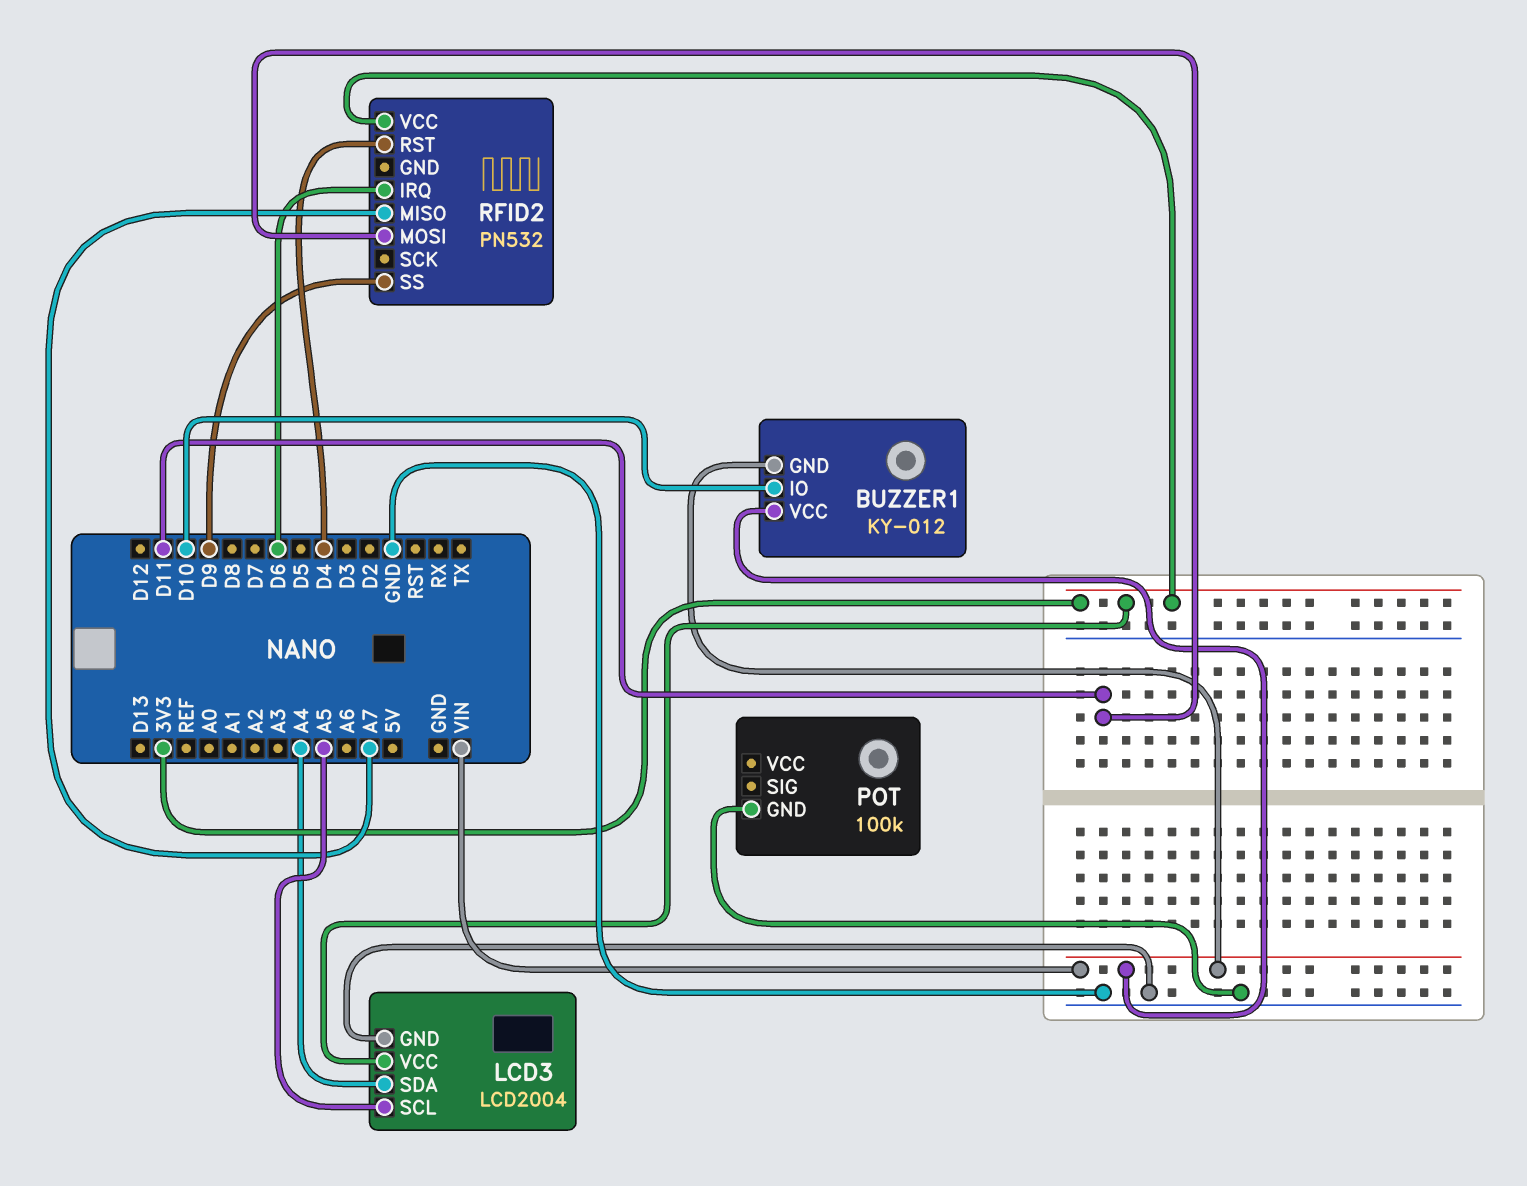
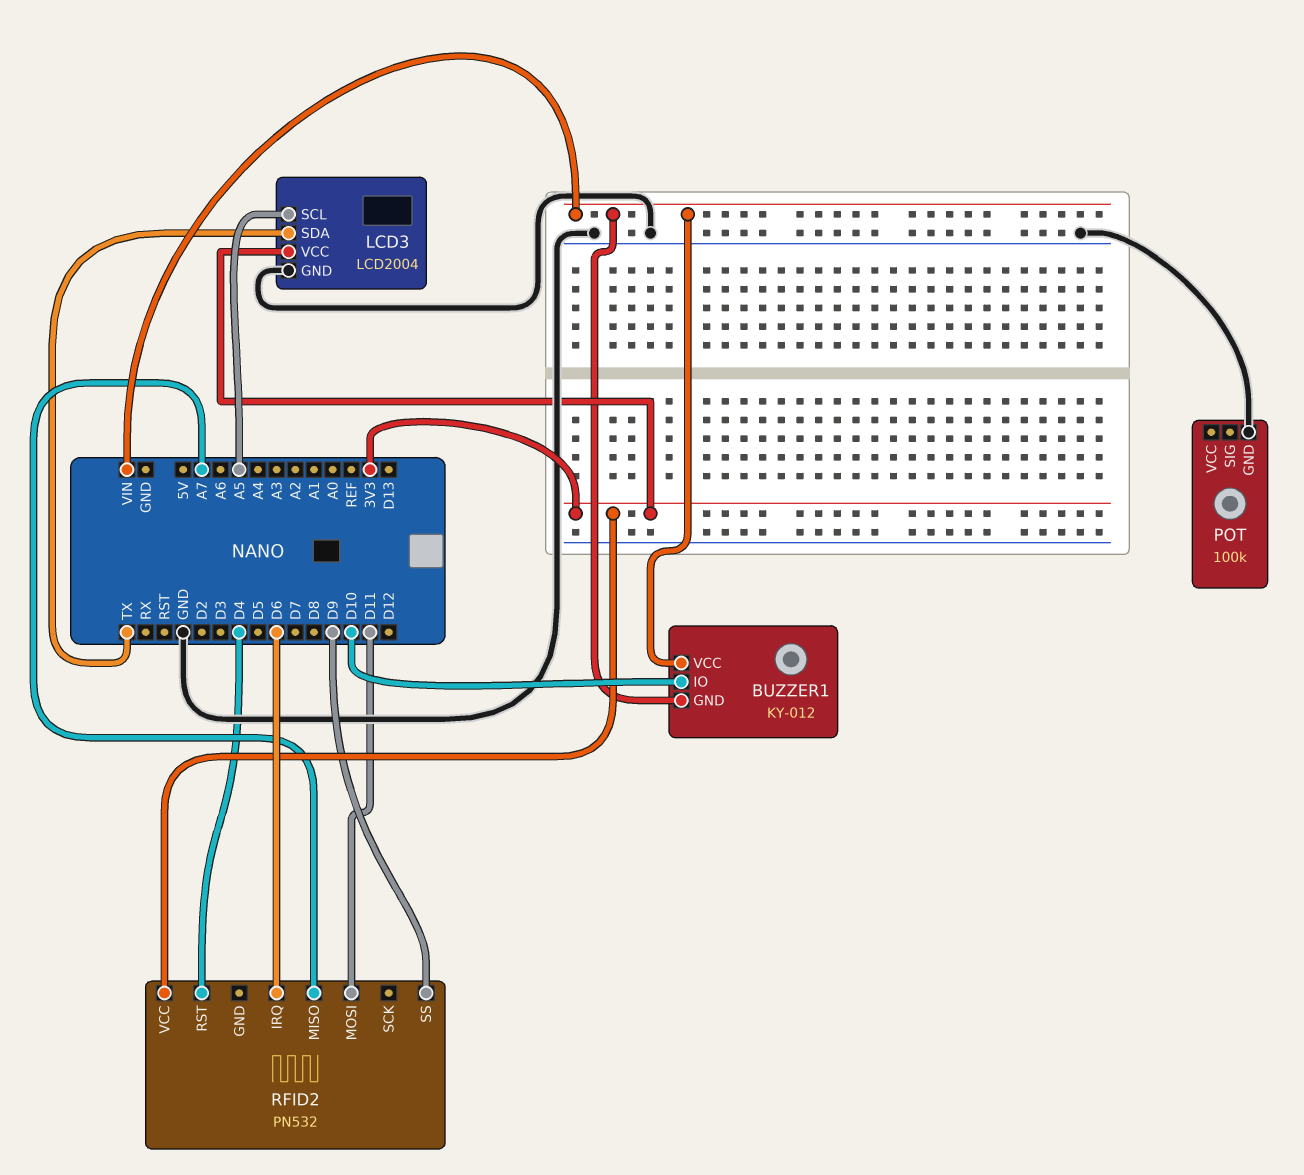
LCD3 pin SDA: A4 -> TX

